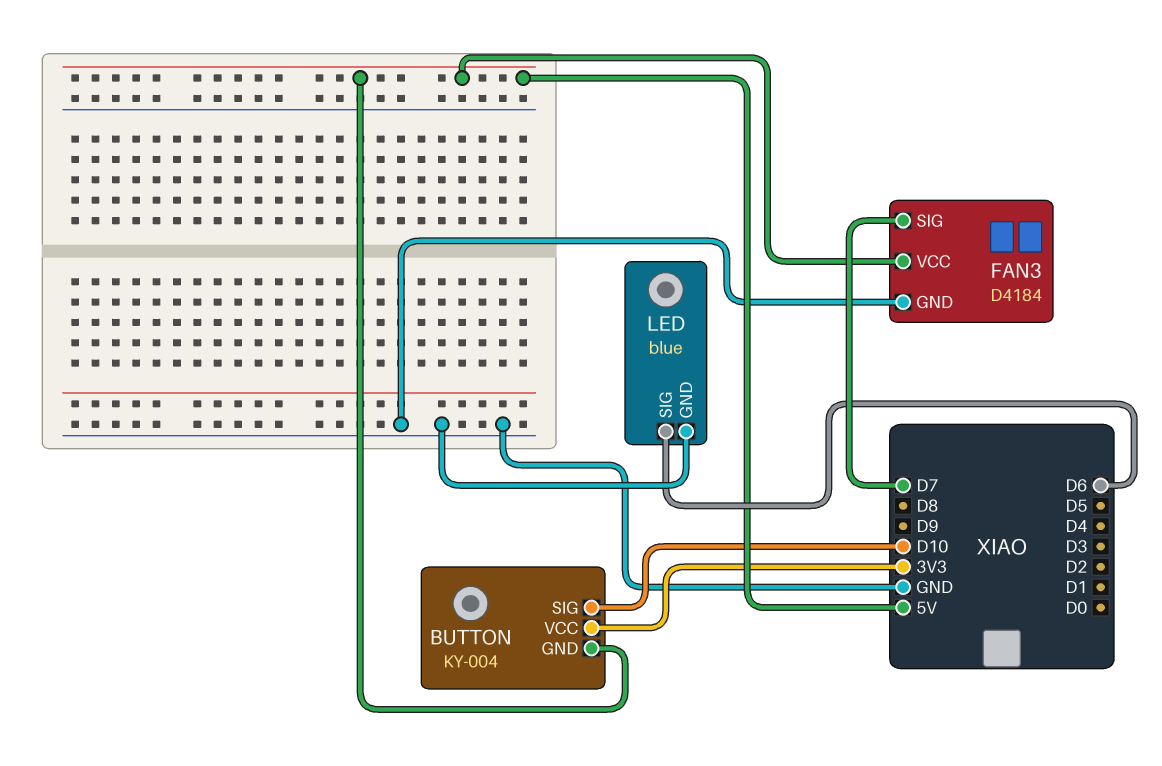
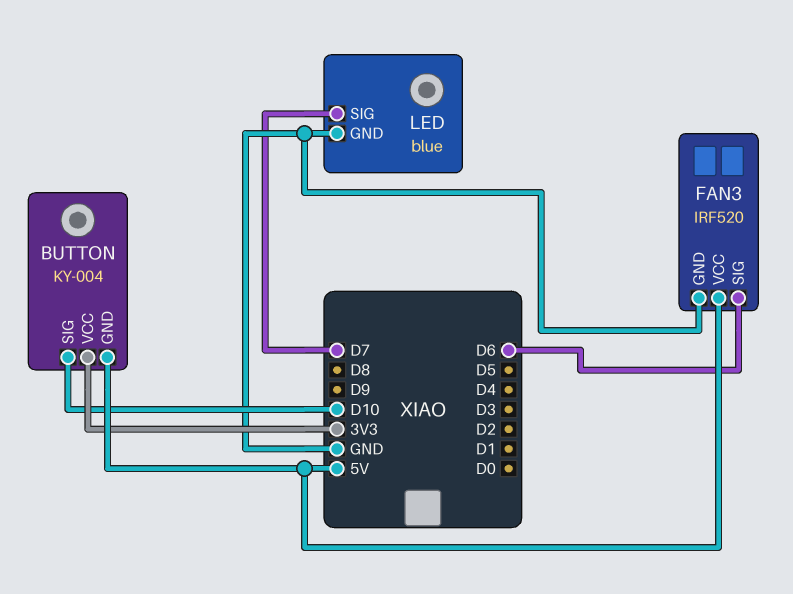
FAN3: D4184 -> IRF520
FAN3 pin SIG: D7 -> D6
LED pin SIG: D6 -> D7

